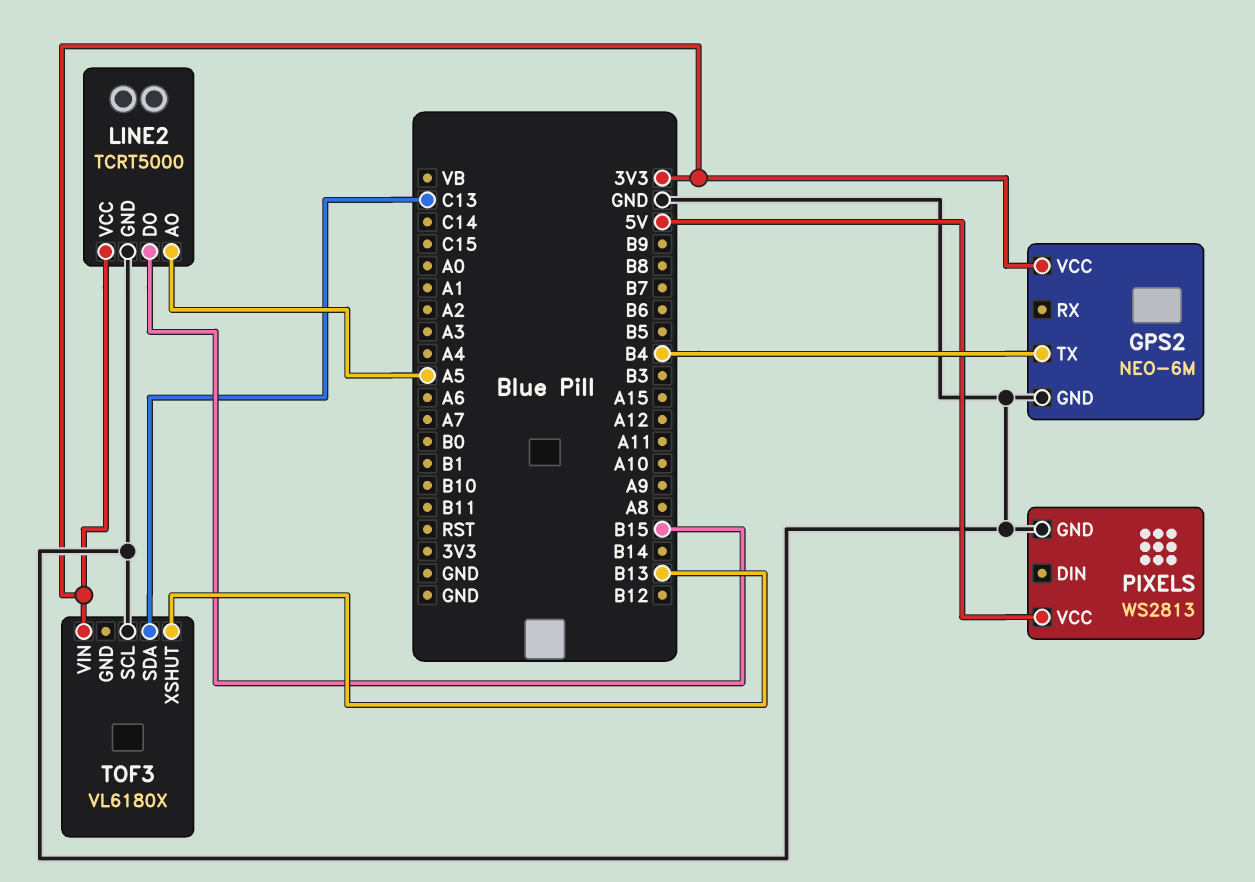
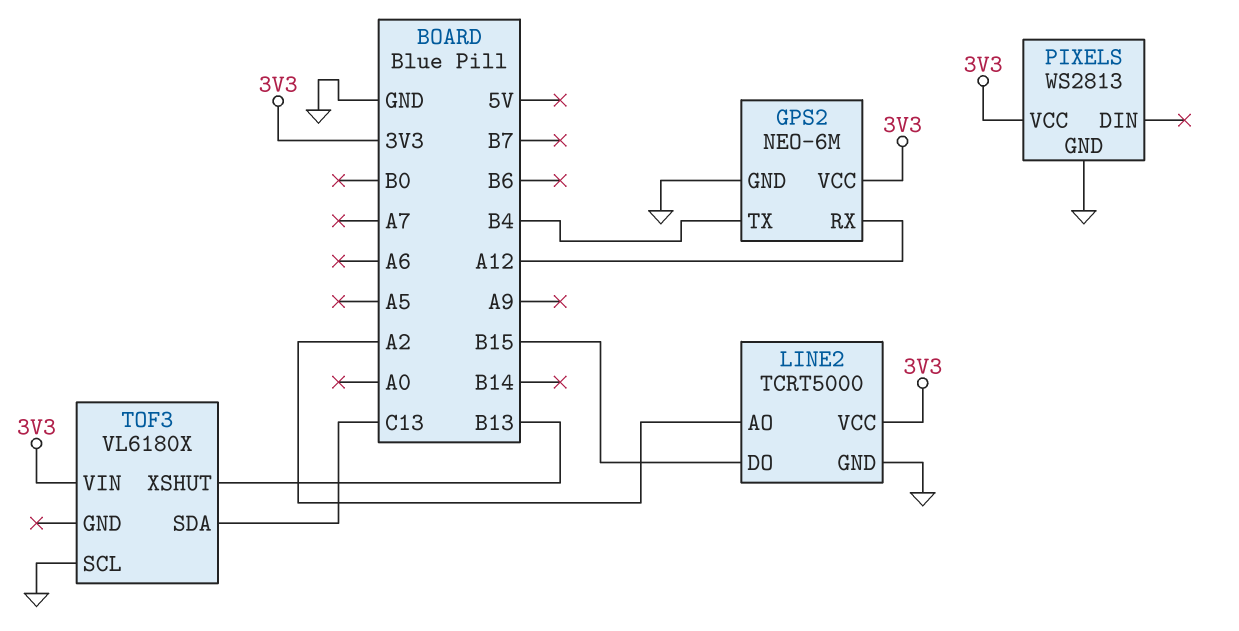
GPS2 pin RX: none -> A12
LINE2 pin AO: A5 -> A2
PIXELS pin VCC: 5V -> 3V3

